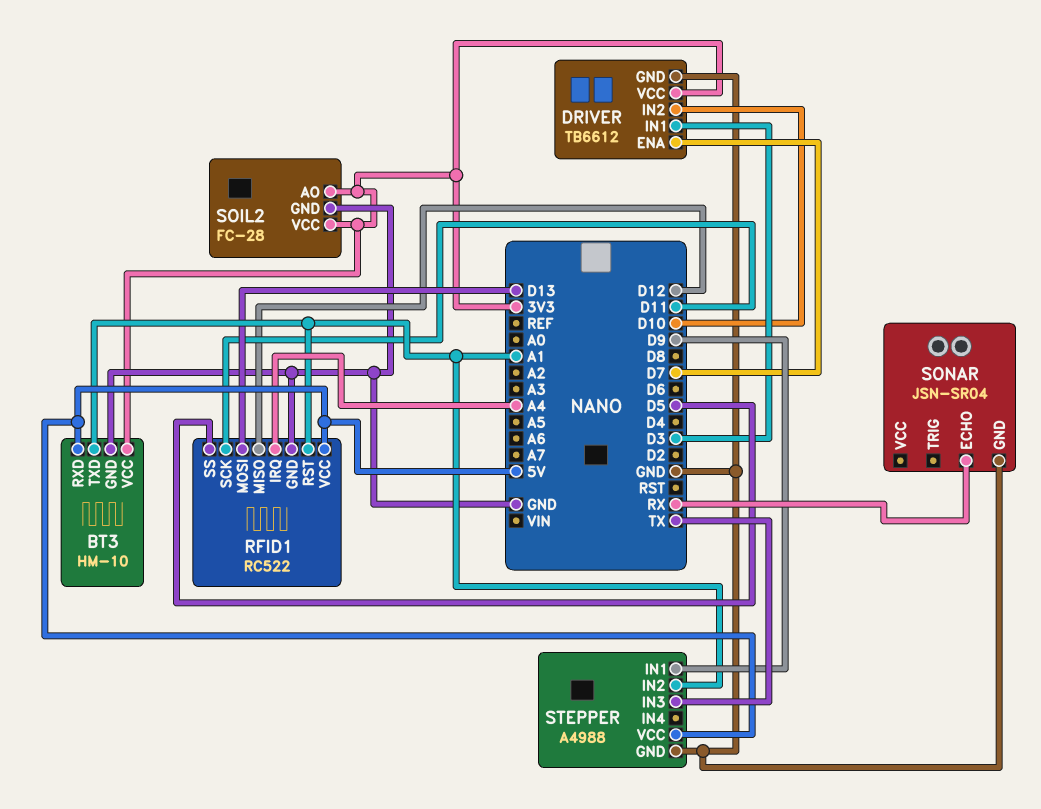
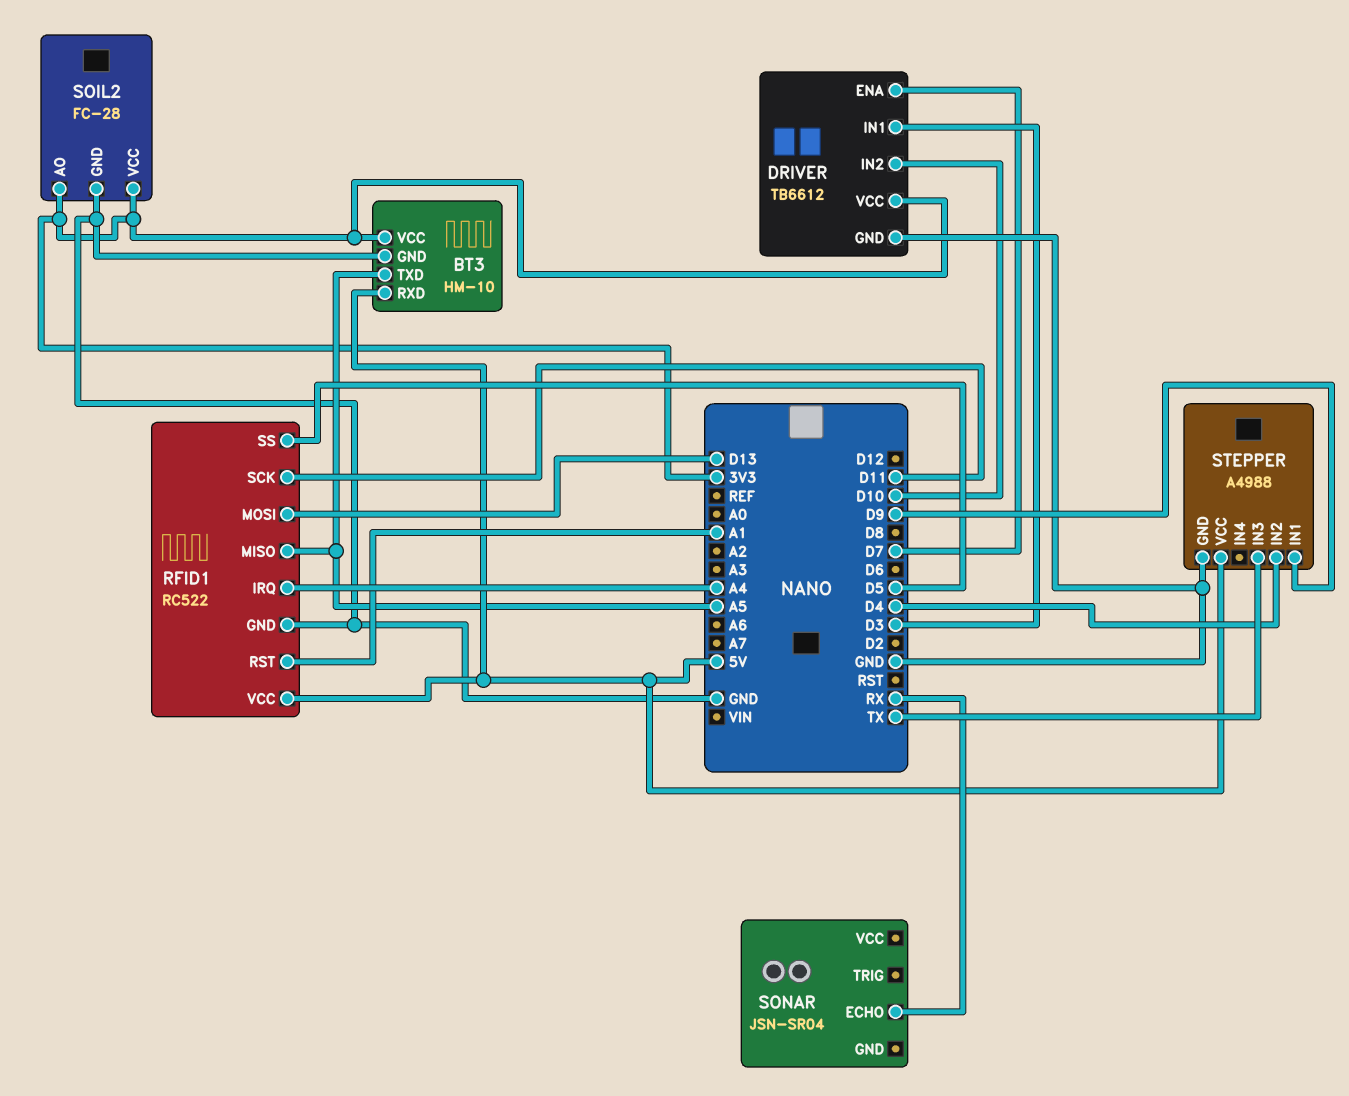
BT3 pin TXD: A1 -> A5
RFID1 pin MISO: D12 -> A5
SONAR pin GND: GND -> none
STEPPER pin IN2: A1 -> D4

